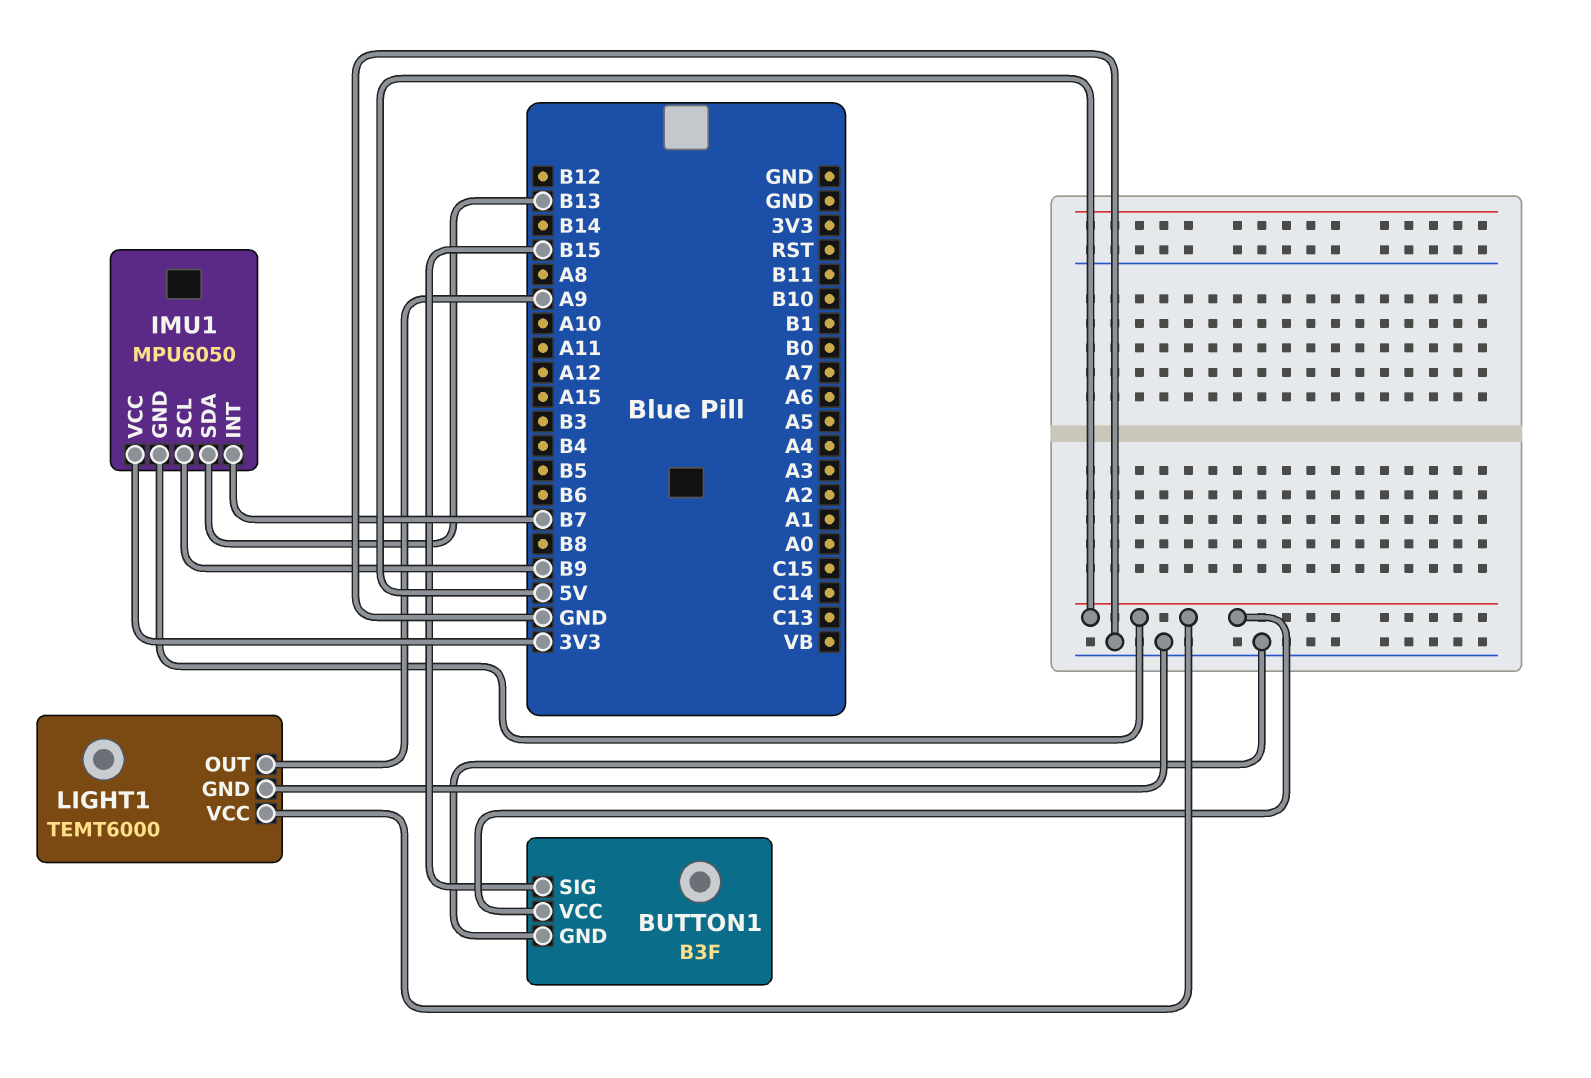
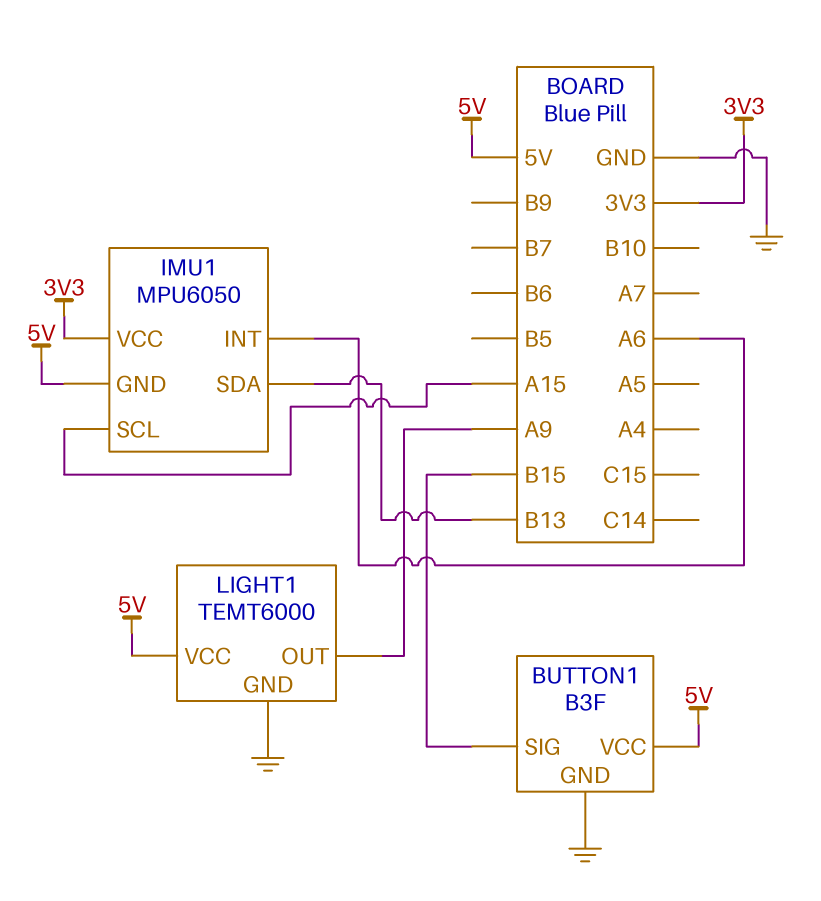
IMU1 pin INT: B7 -> A6
IMU1 pin SCL: B9 -> A15

